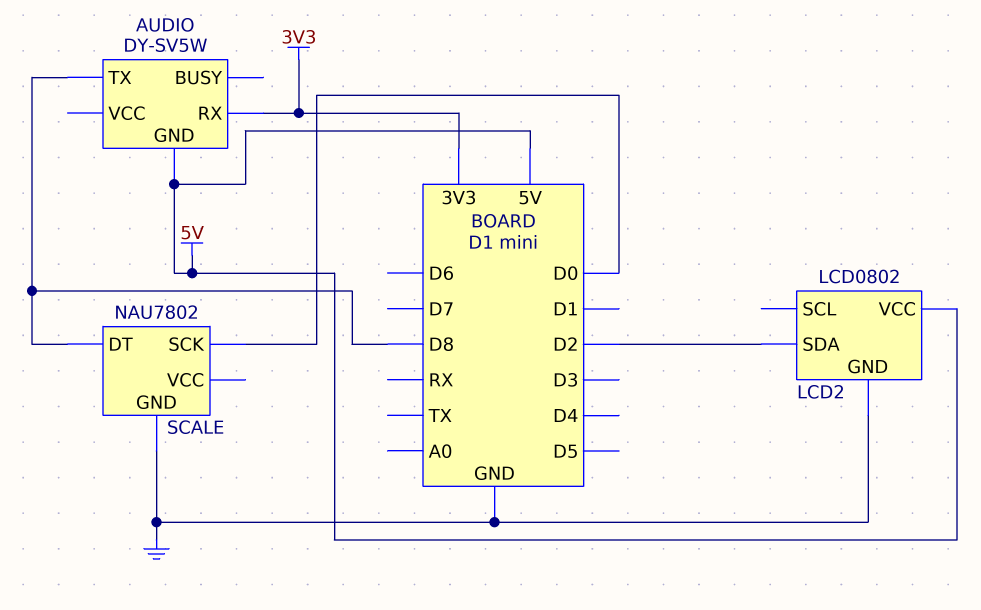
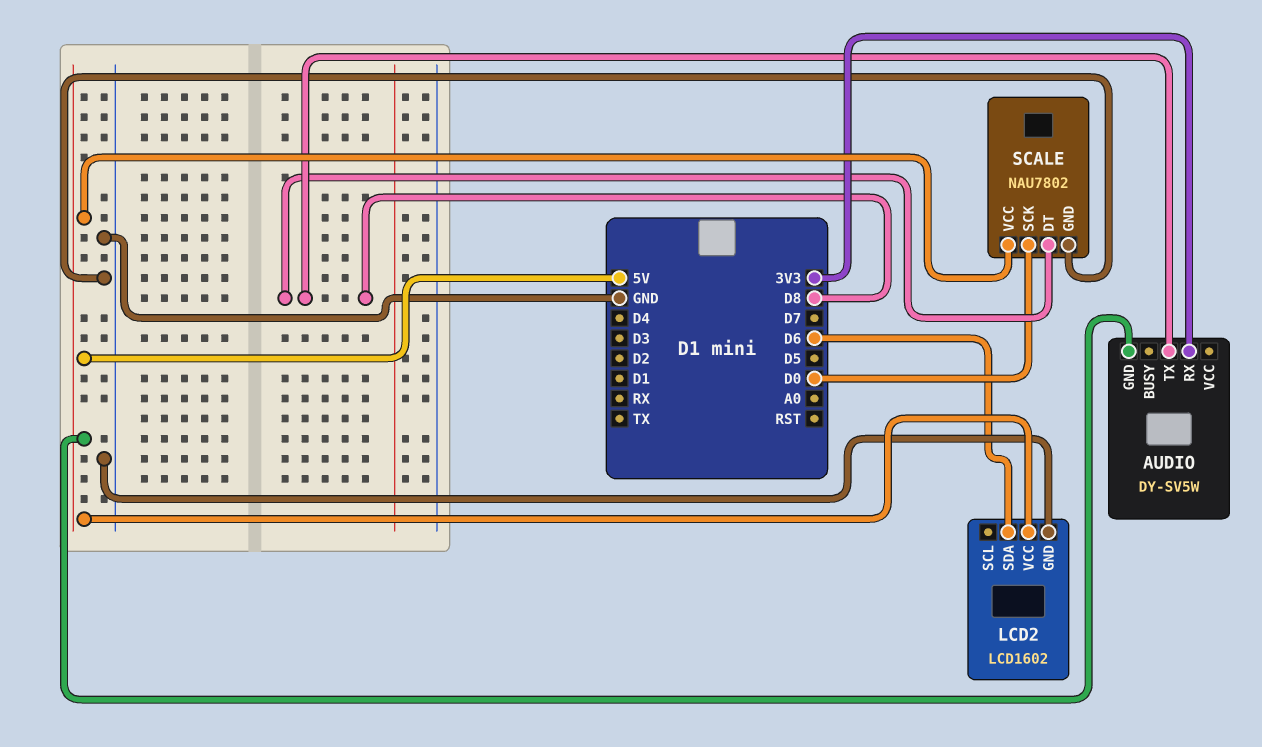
LCD2: LCD0802 -> LCD1602
LCD2 pin SDA: D2 -> D6
SCALE pin VCC: none -> 5V

